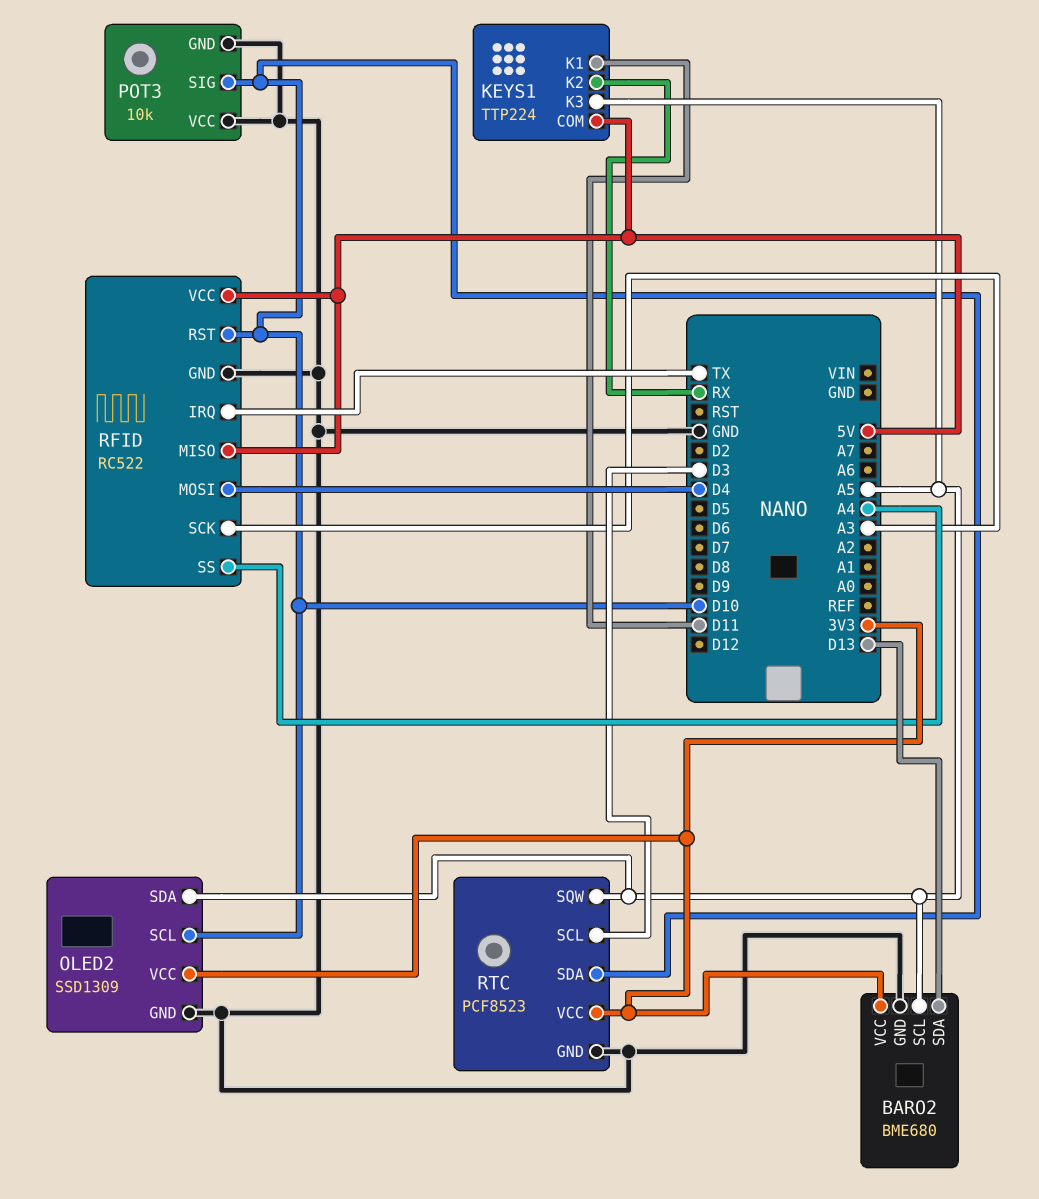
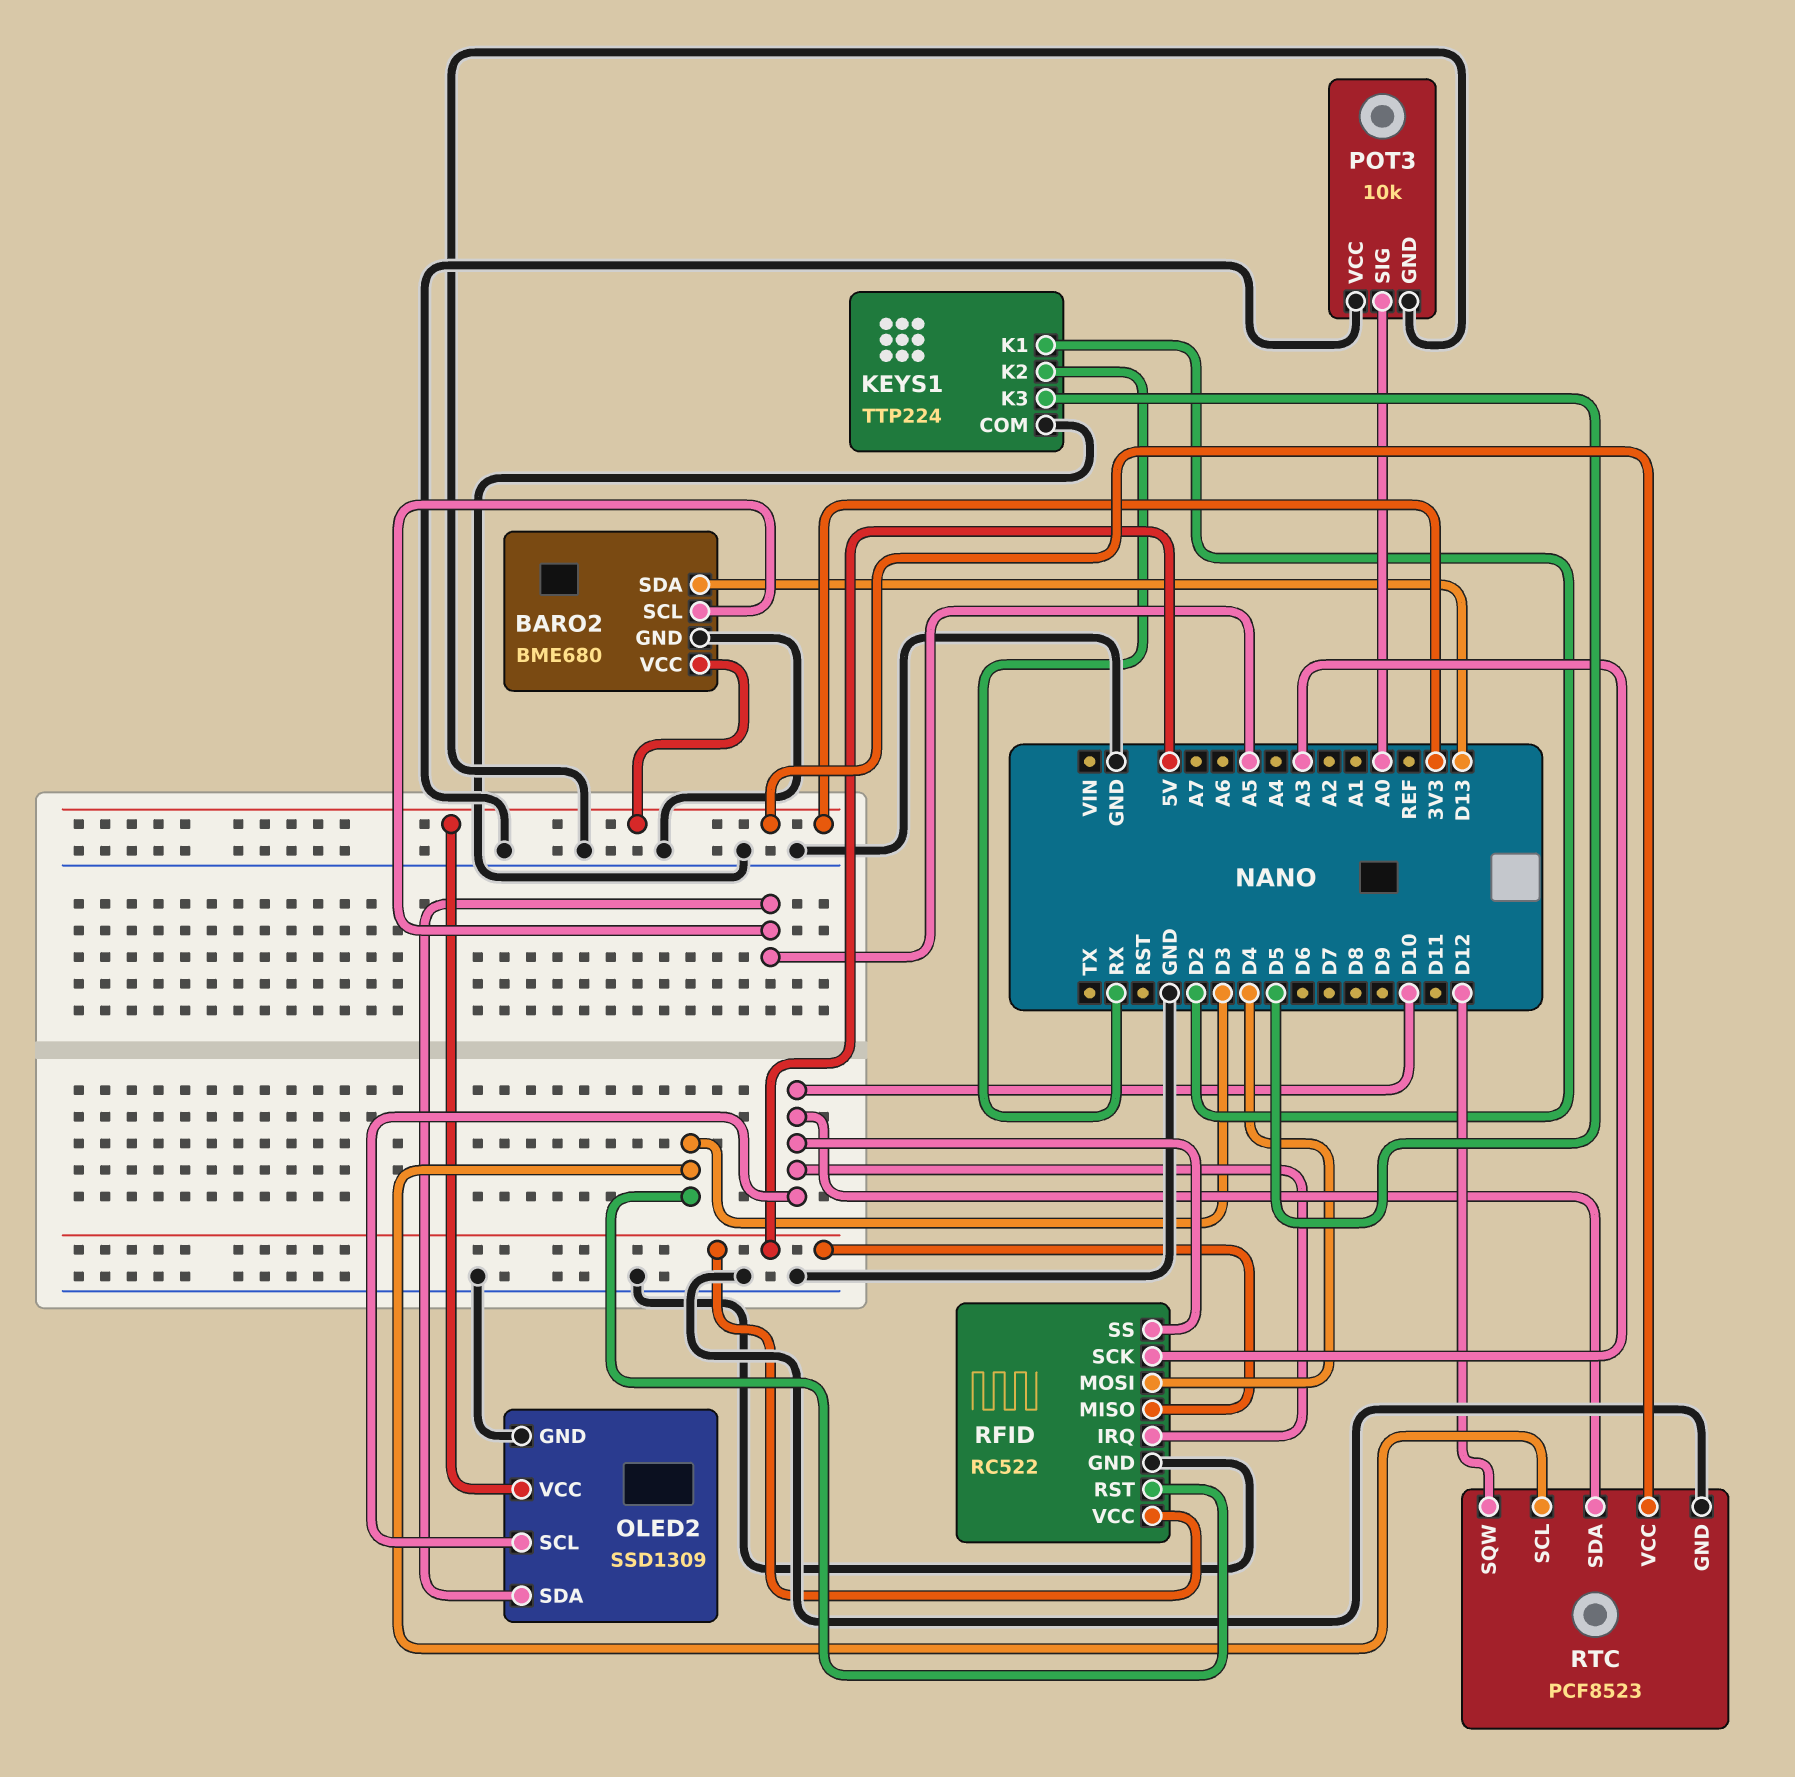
KEYS1 pin COM: 5V -> GND
KEYS1 pin K1: D11 -> D2
KEYS1 pin K3: A5 -> D5
POT3 pin SIG: D10 -> A0
RFID pin IRQ: TX -> D10
RFID pin RST: D10 -> D3
RFID pin SS: A4 -> D10
RTC pin SQW: A5 -> D12

